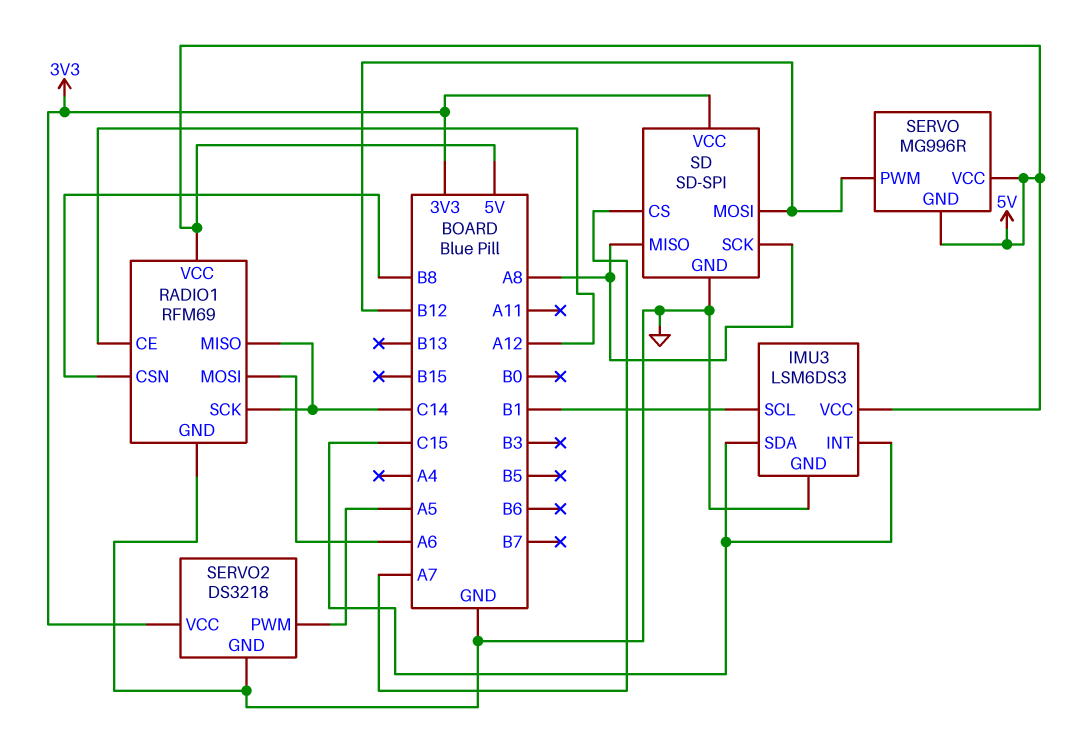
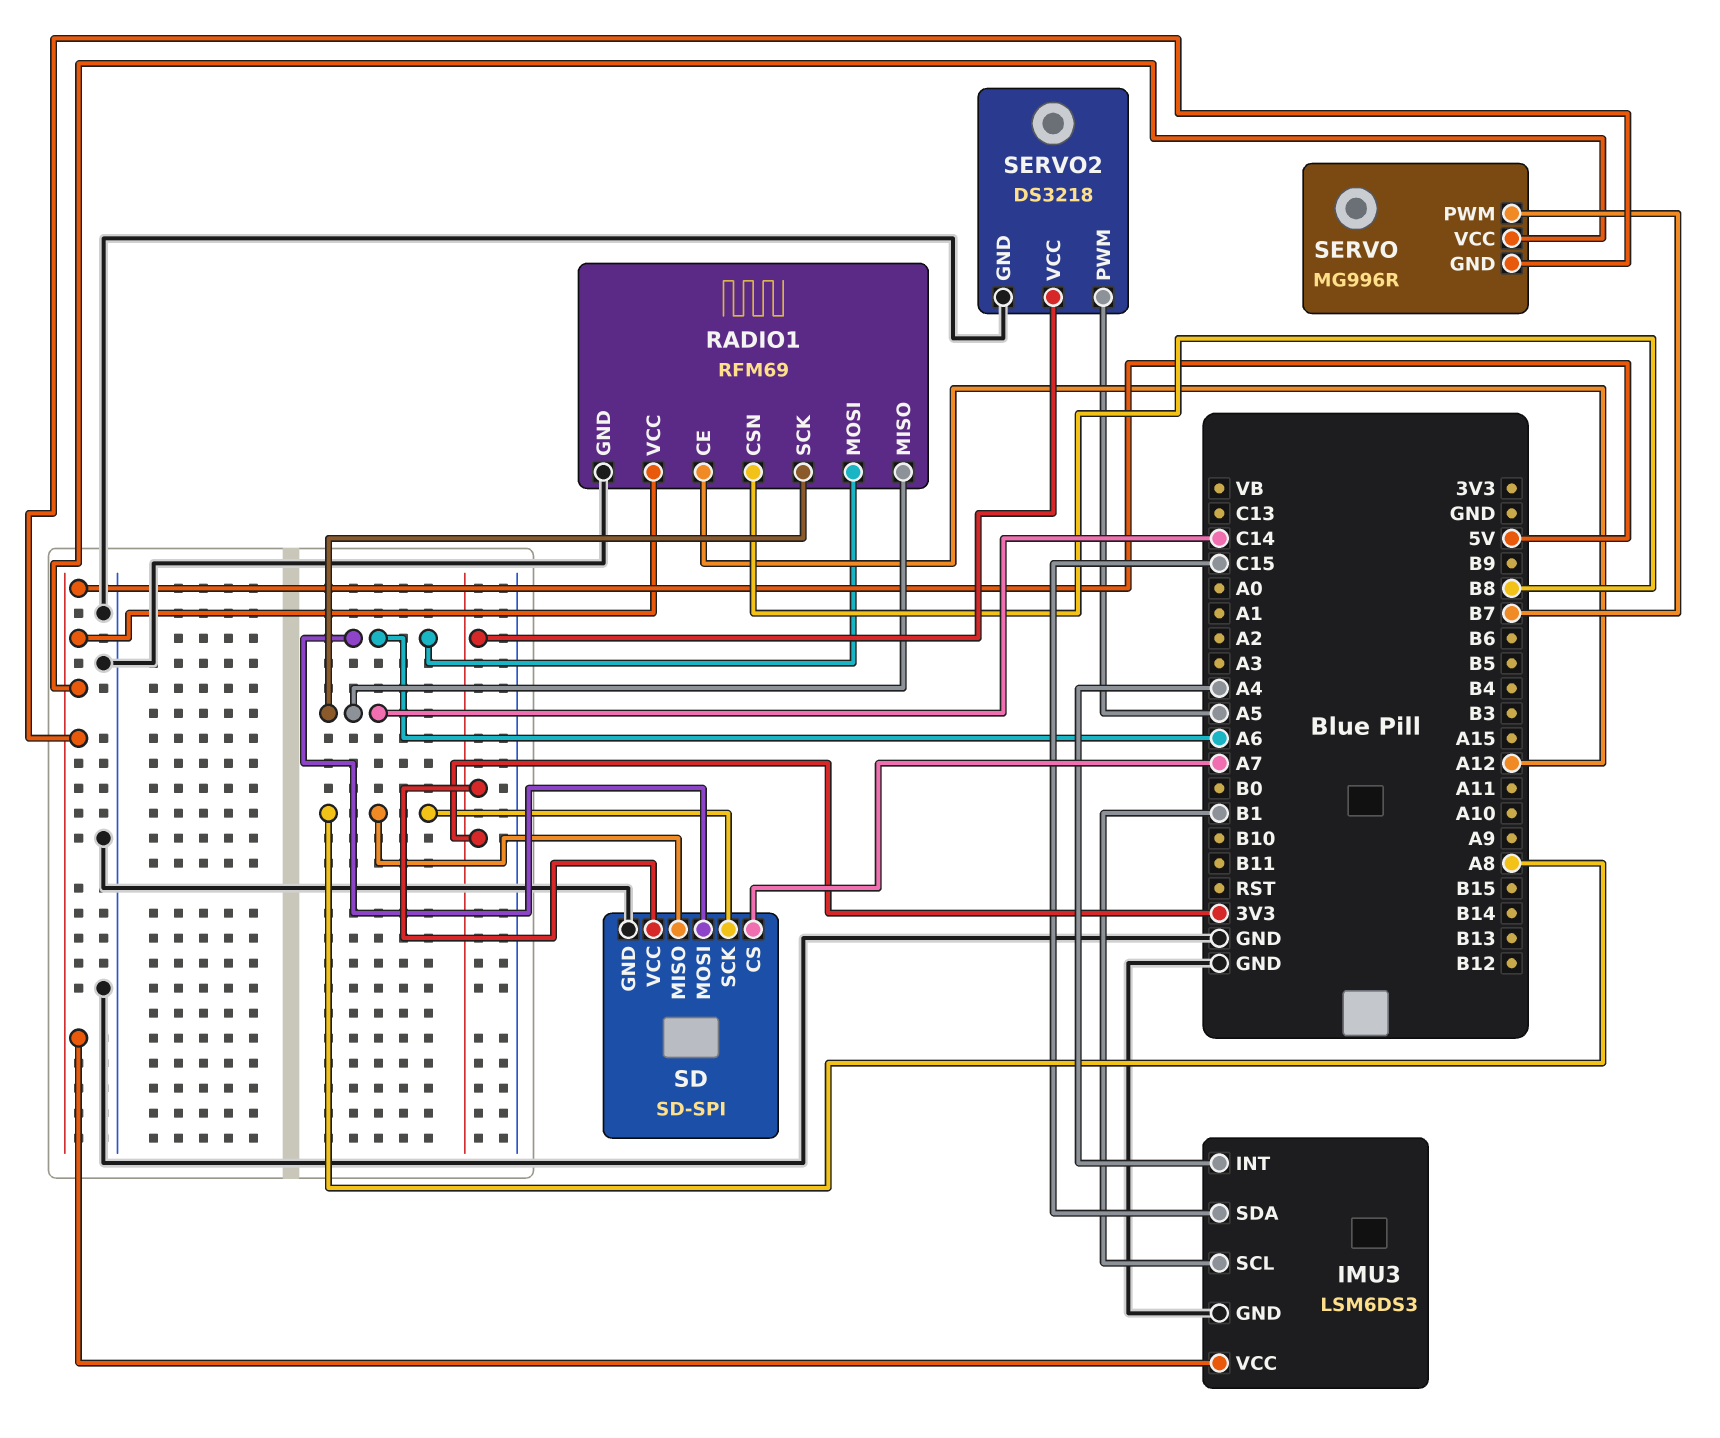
IMU3 pin INT: C15 -> A4
SD pin MOSI: B12 -> A6
SERVO pin PWM: B12 -> B7

